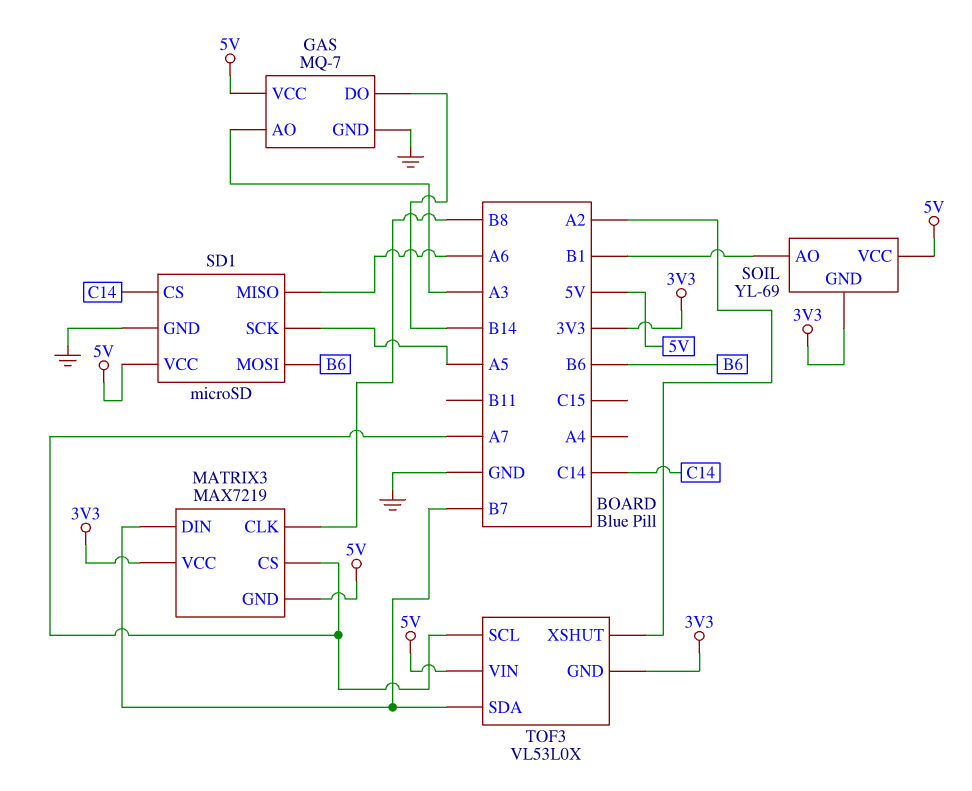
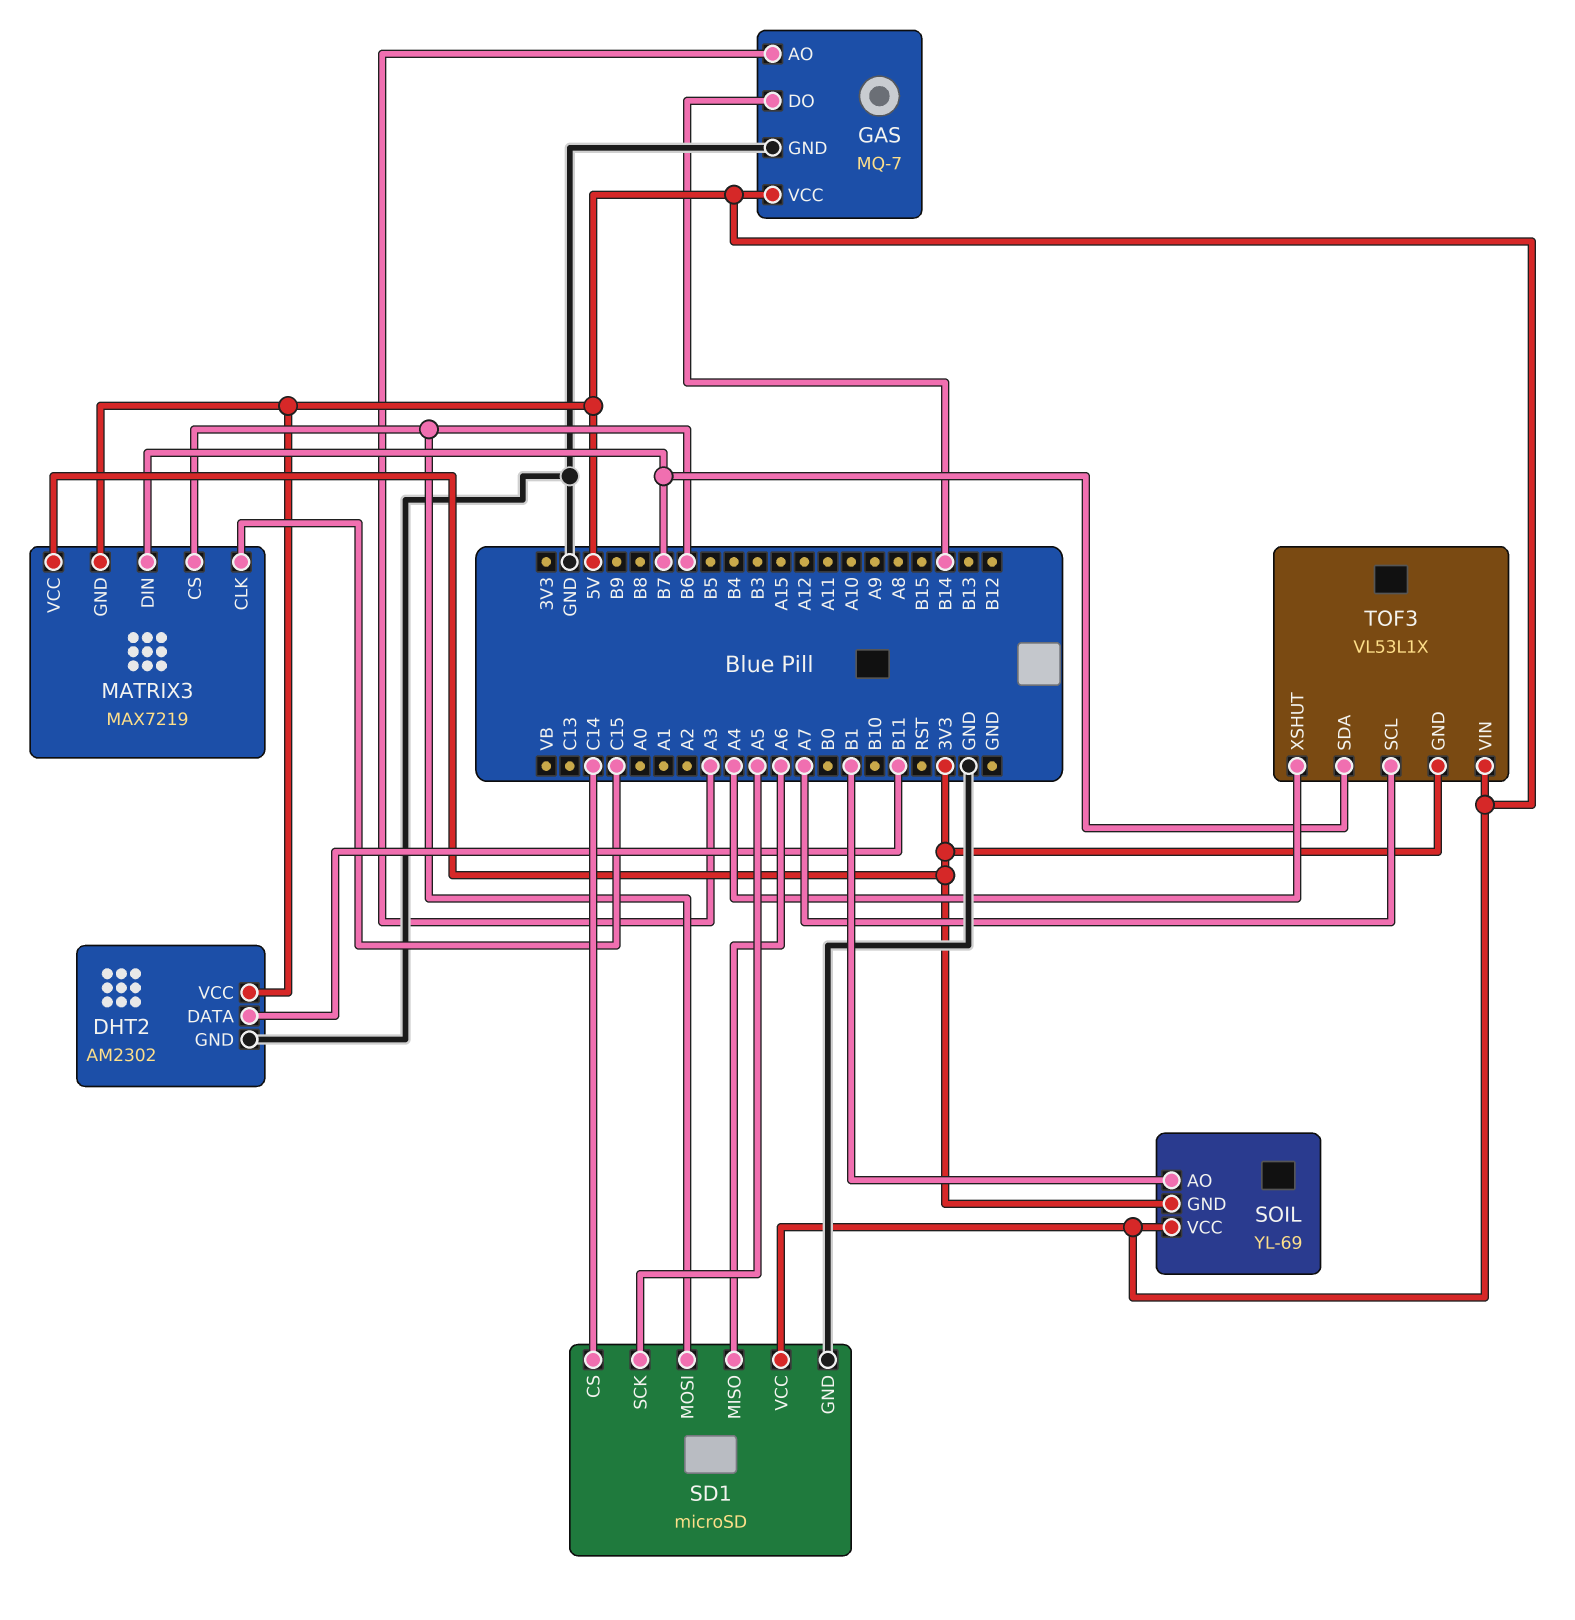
DHT2: none -> AM2302
DHT2 pin DATA: none -> B11
DHT2 pin GND: none -> GND
DHT2 pin VCC: none -> 5V
MATRIX3 pin CLK: B8 -> C15
MATRIX3 pin CS: A7 -> B6
TOF3: VL53L0X -> VL53L1X
TOF3 pin XSHUT: A2 -> A4

